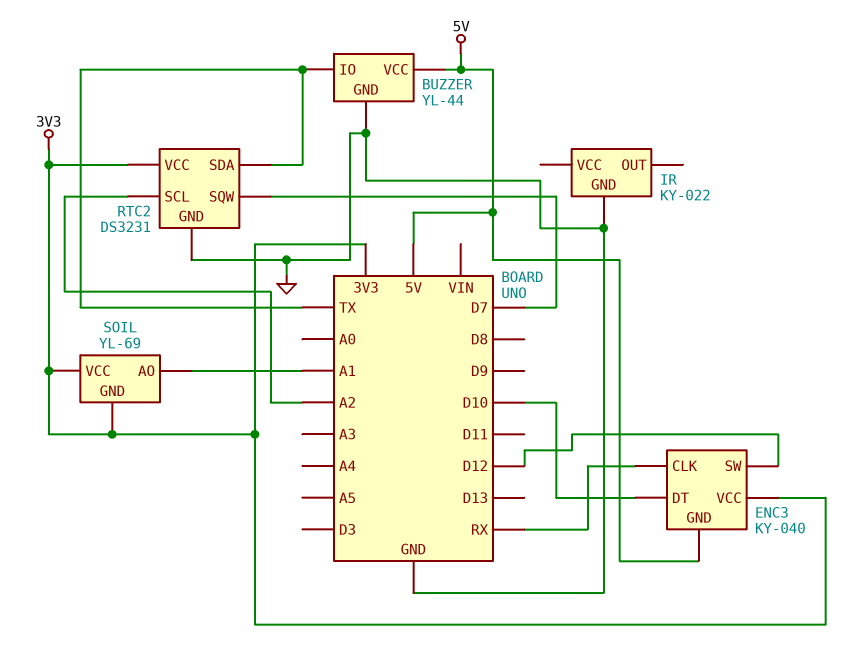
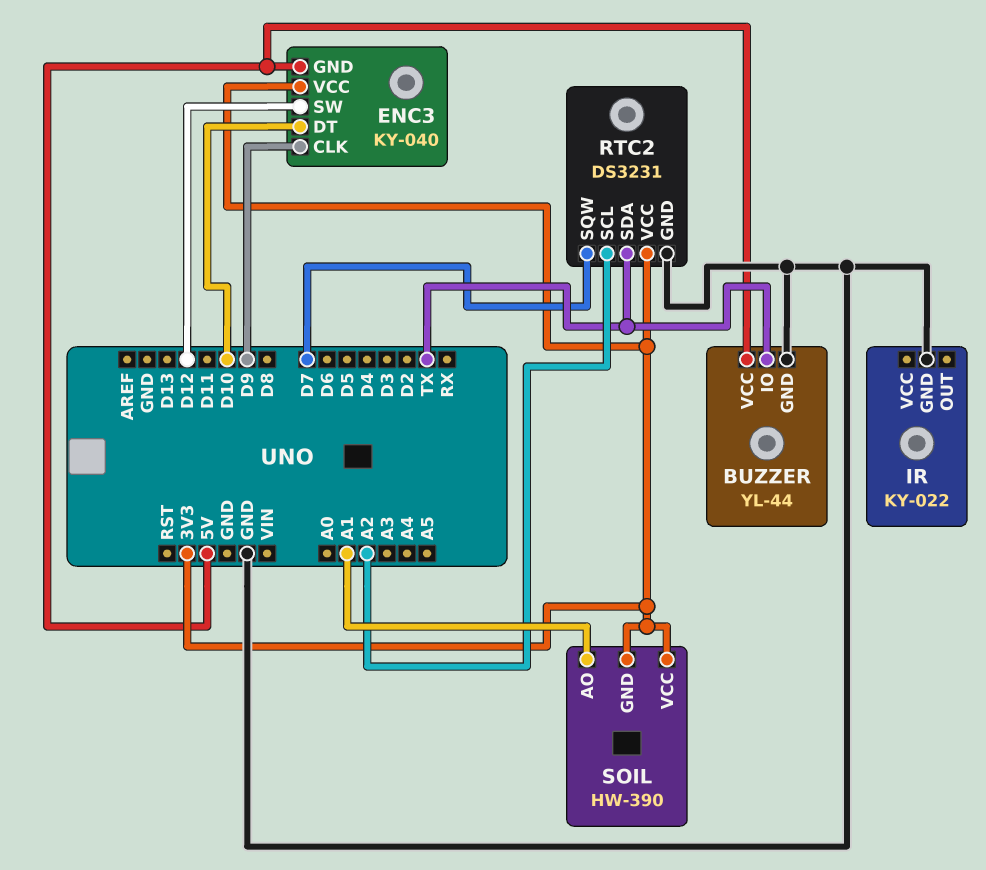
ENC3 pin CLK: RX -> D9
SOIL: YL-69 -> HW-390

